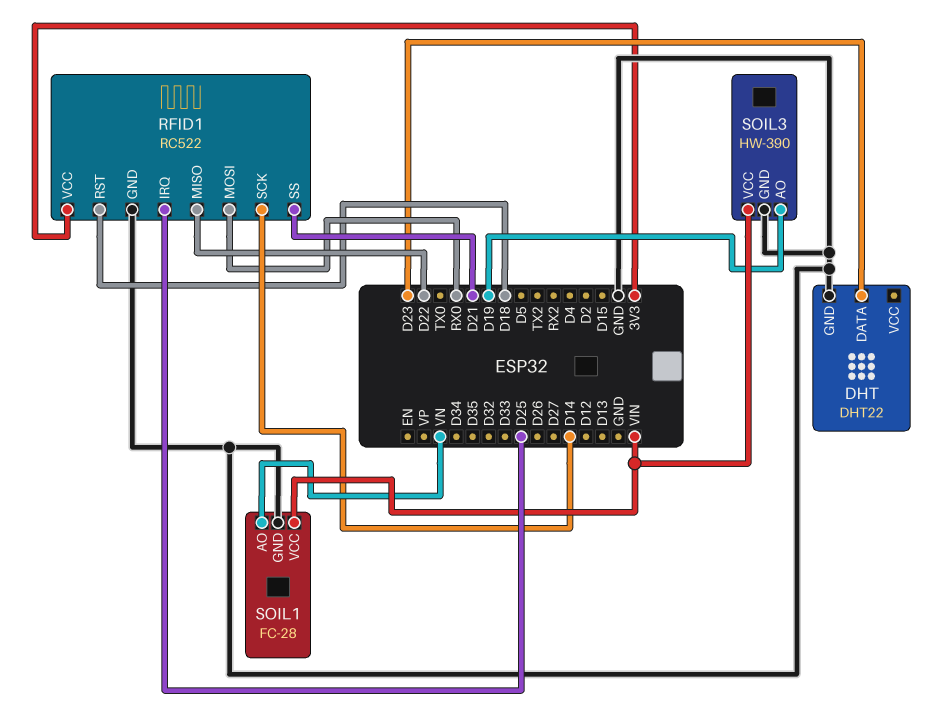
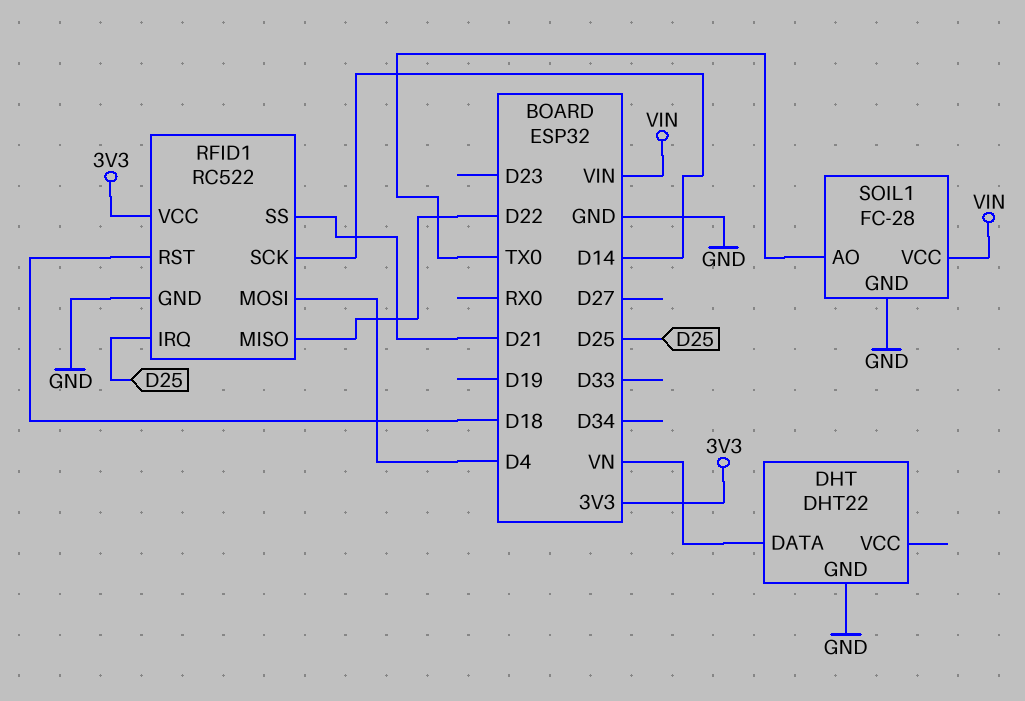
DHT pin DATA: D23 -> VN
RFID1 pin MOSI: RX0 -> D4
SOIL1 pin AO: VN -> TX0
SOIL3: HW-390 -> none
SOIL3 pin AO: D19 -> none
SOIL3 pin GND: GND -> none
SOIL3 pin VCC: VIN -> none

